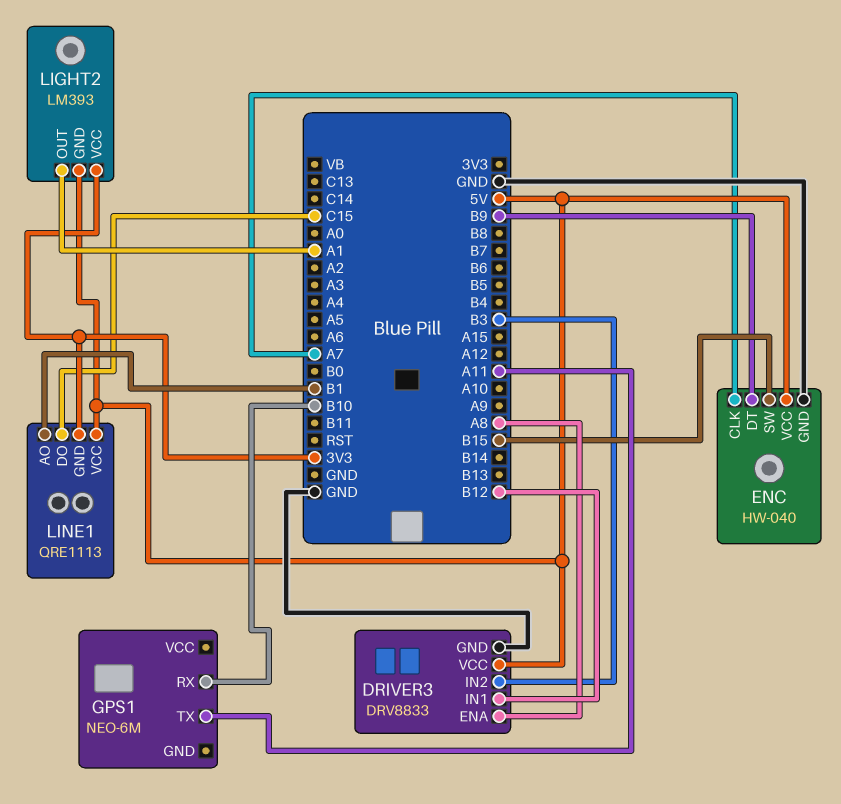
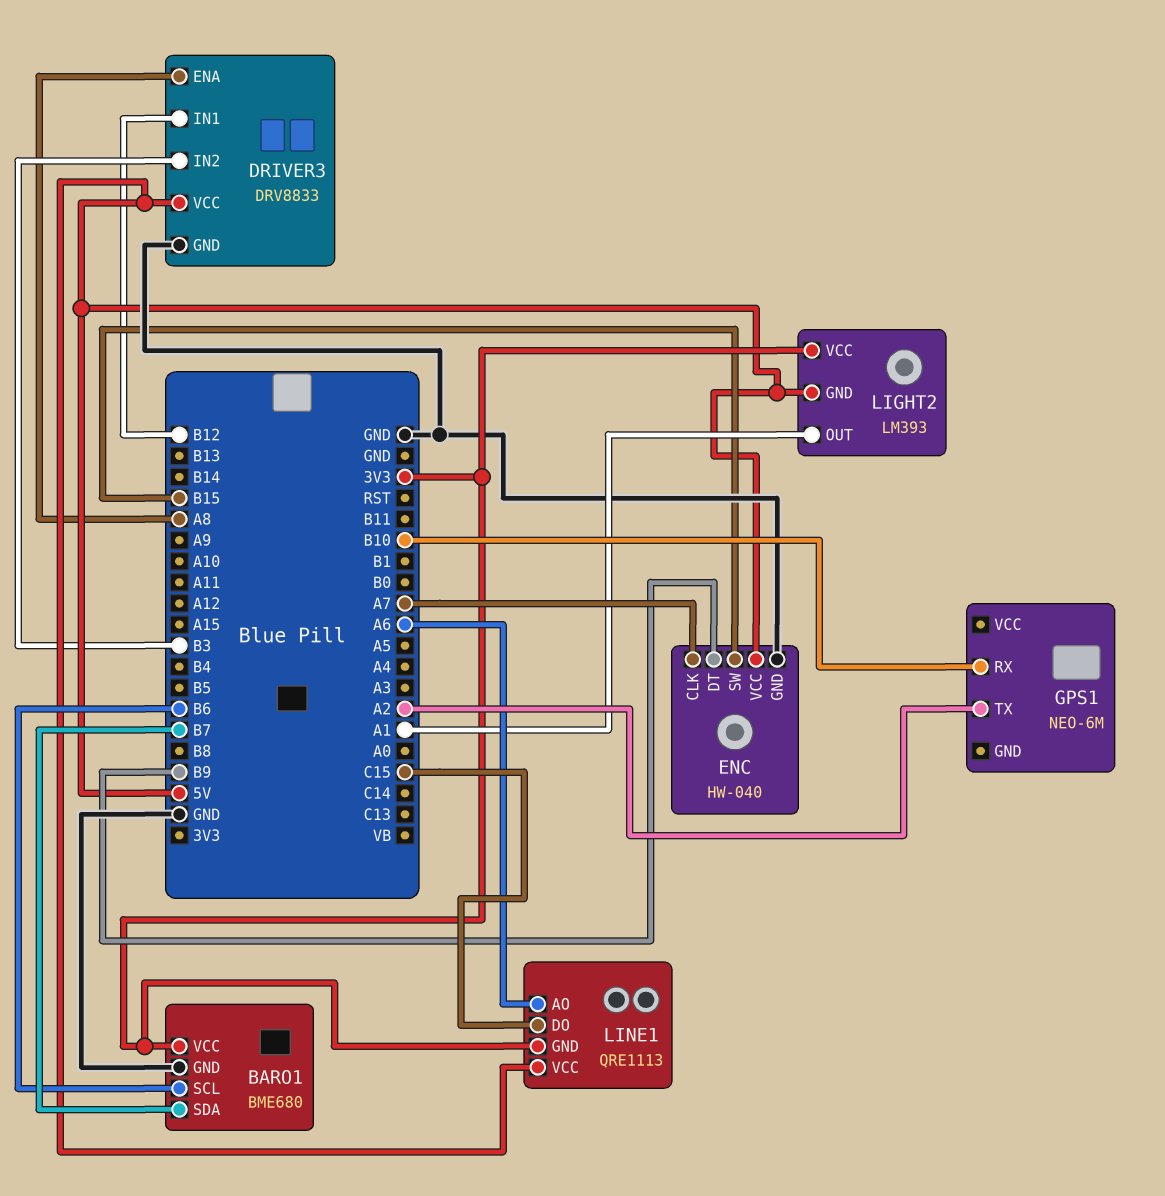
BARO1: none -> BME680
BARO1 pin GND: none -> GND
BARO1 pin SCL: none -> B6
BARO1 pin SDA: none -> B7
BARO1 pin VCC: none -> 3V3
GPS1 pin TX: A11 -> A2
LINE1 pin AO: B1 -> A6

